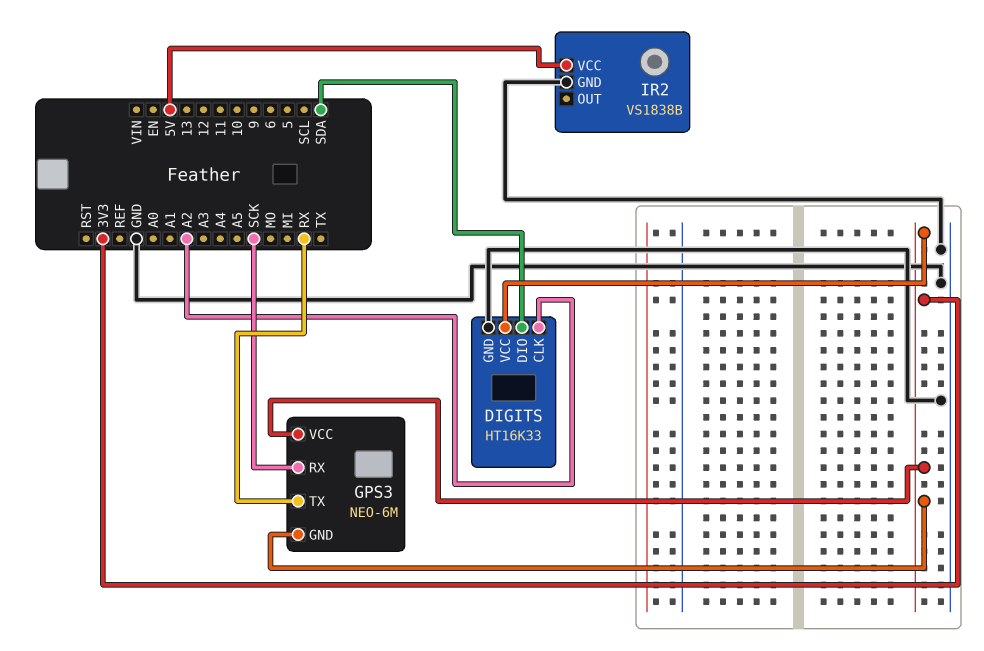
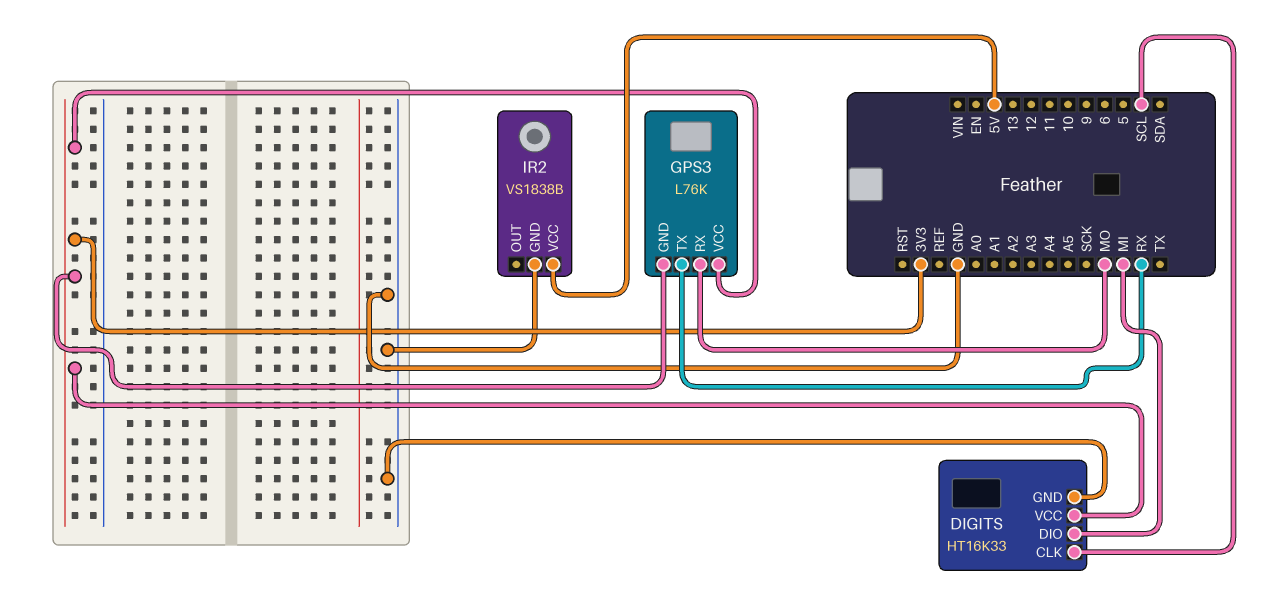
DIGITS pin CLK: A2 -> SCL
DIGITS pin DIO: SDA -> MI
GPS3: NEO-6M -> L76K
GPS3 pin RX: SCK -> MO

